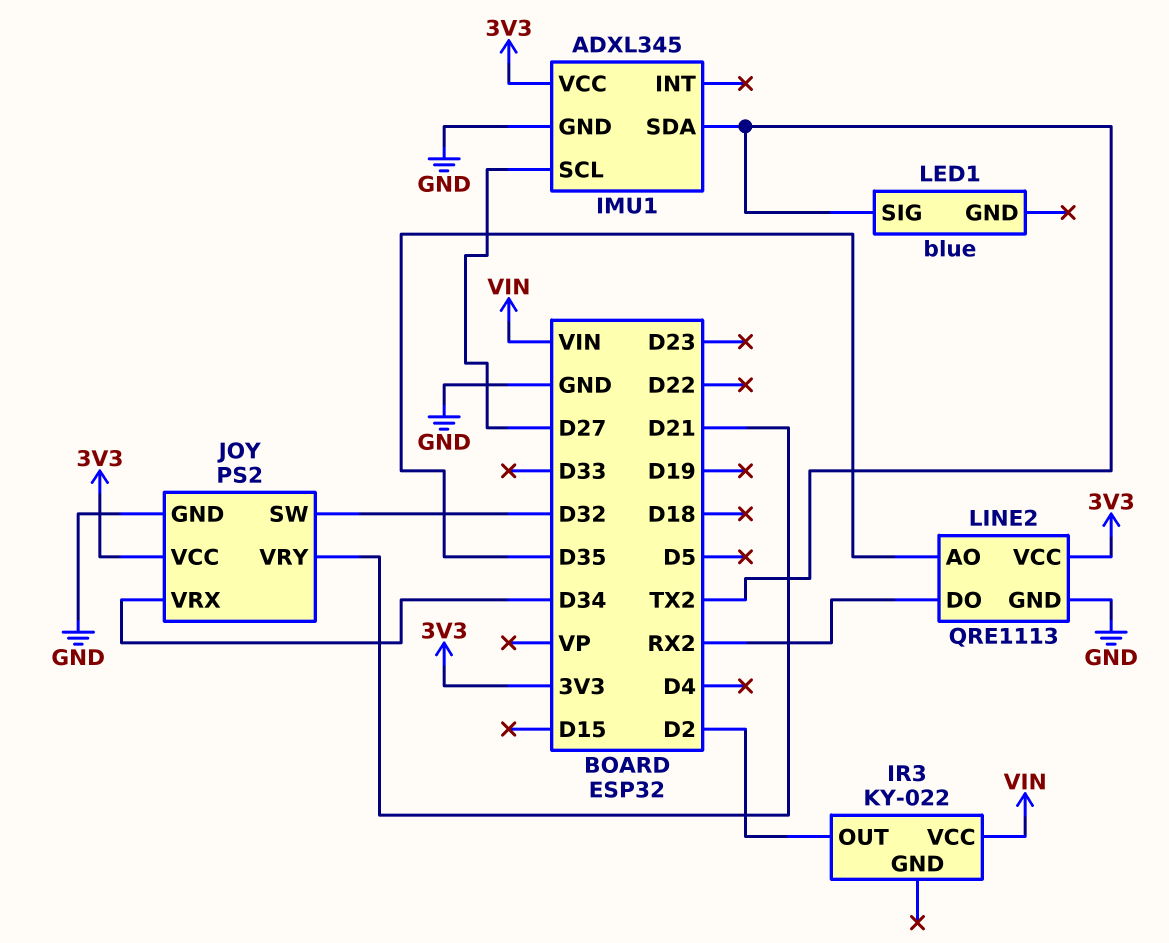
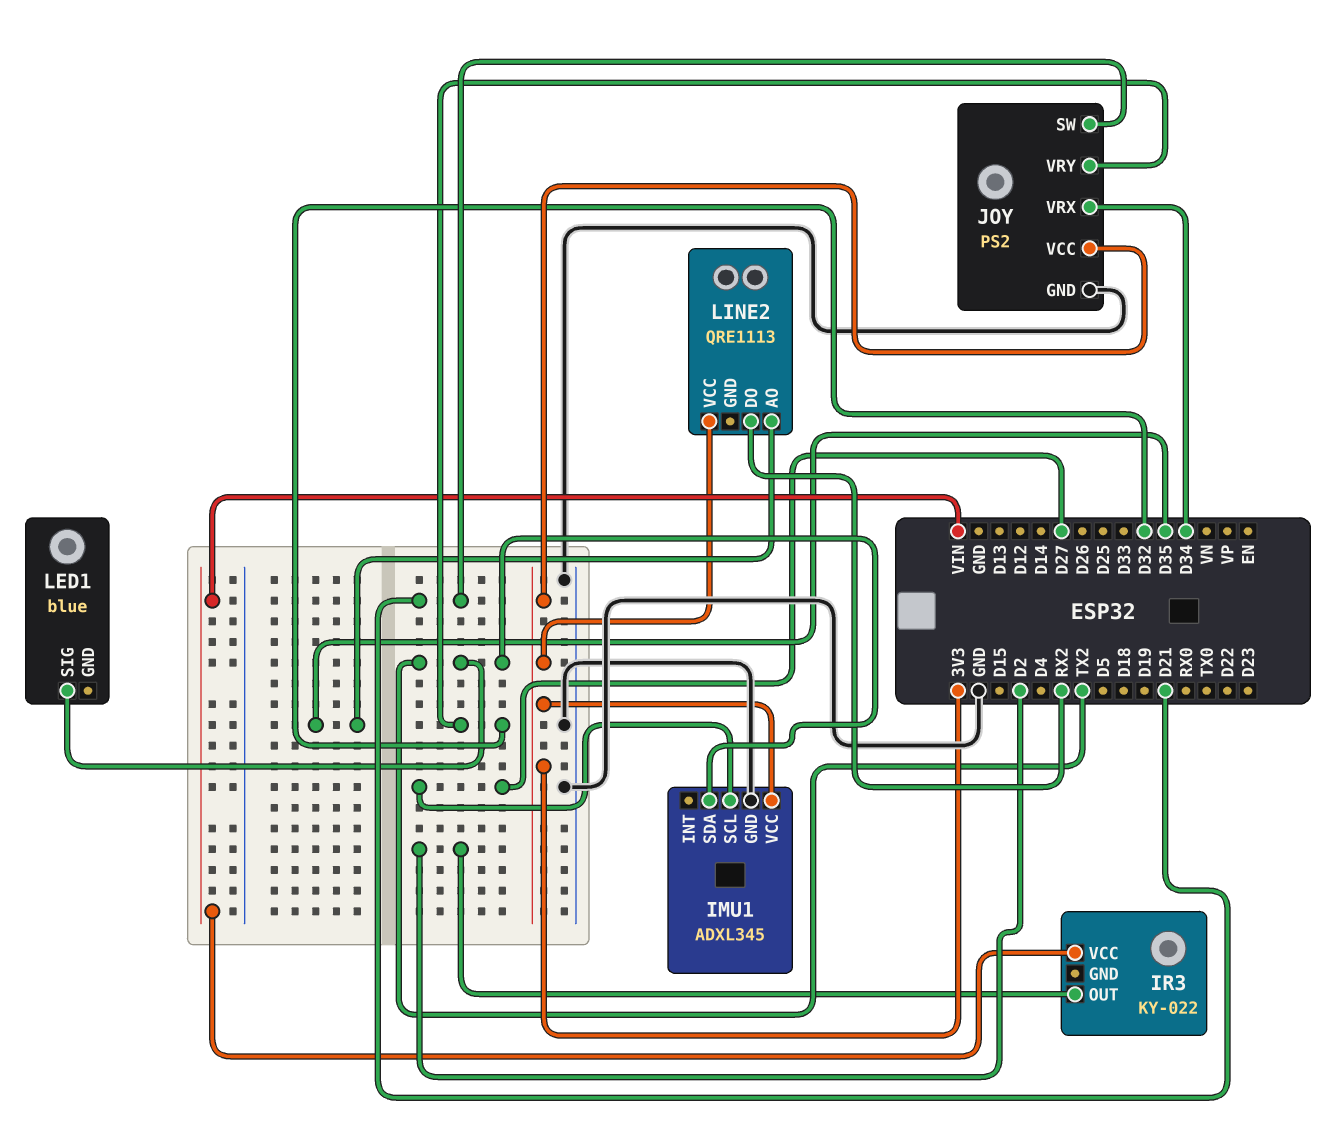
JOY pin SW: D32 -> D21
JOY pin VRY: D21 -> D32
LINE2 pin GND: GND -> none

